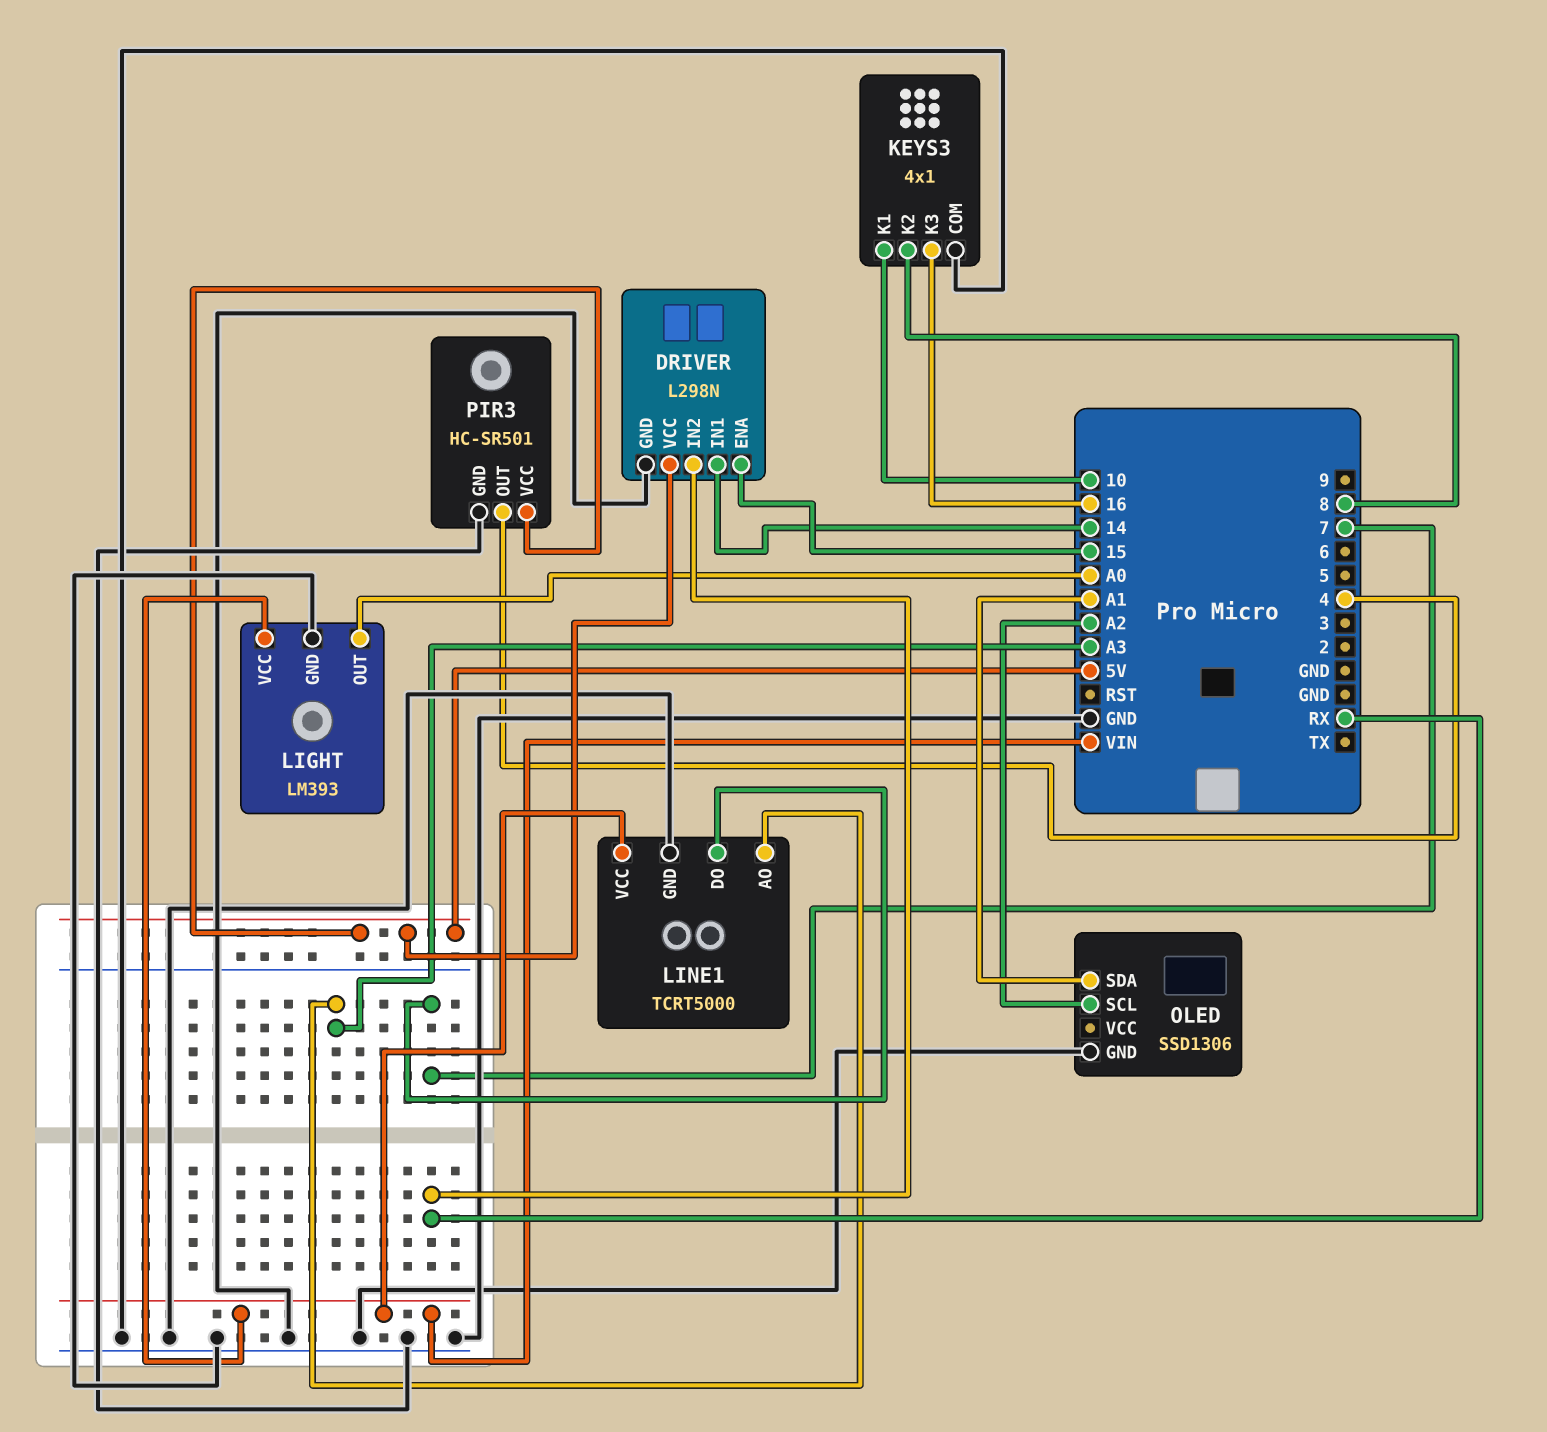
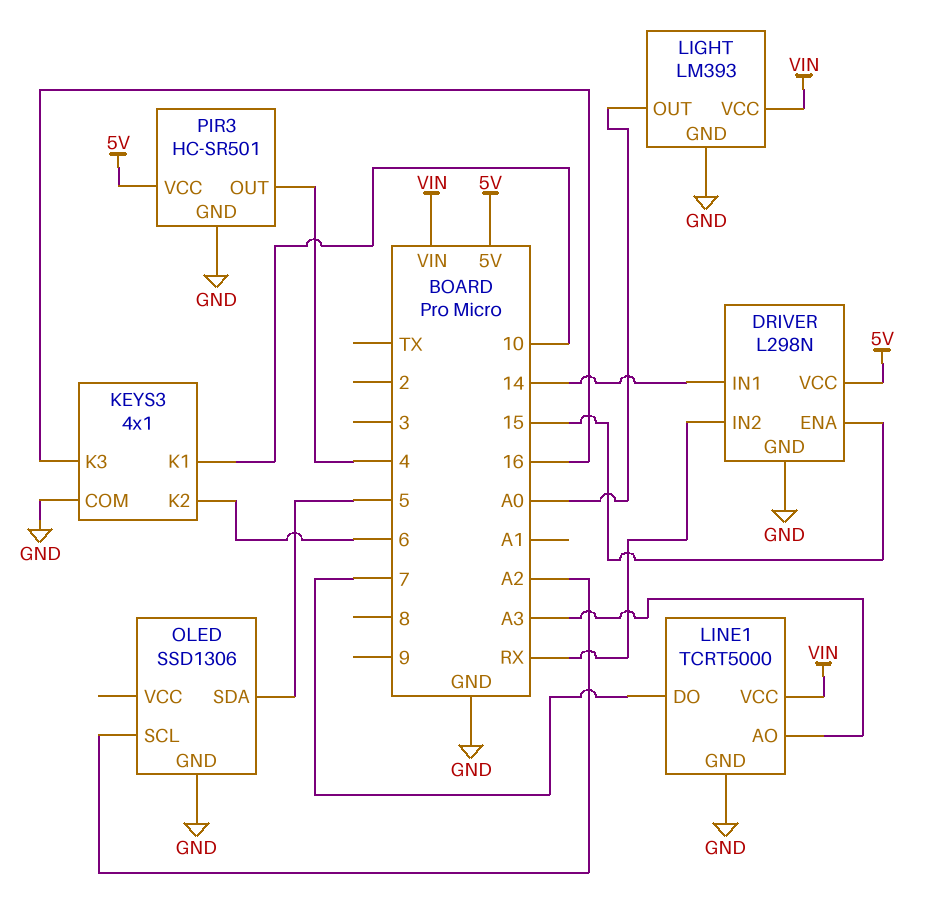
KEYS3 pin K2: 8 -> 6
OLED pin SDA: A1 -> 5

